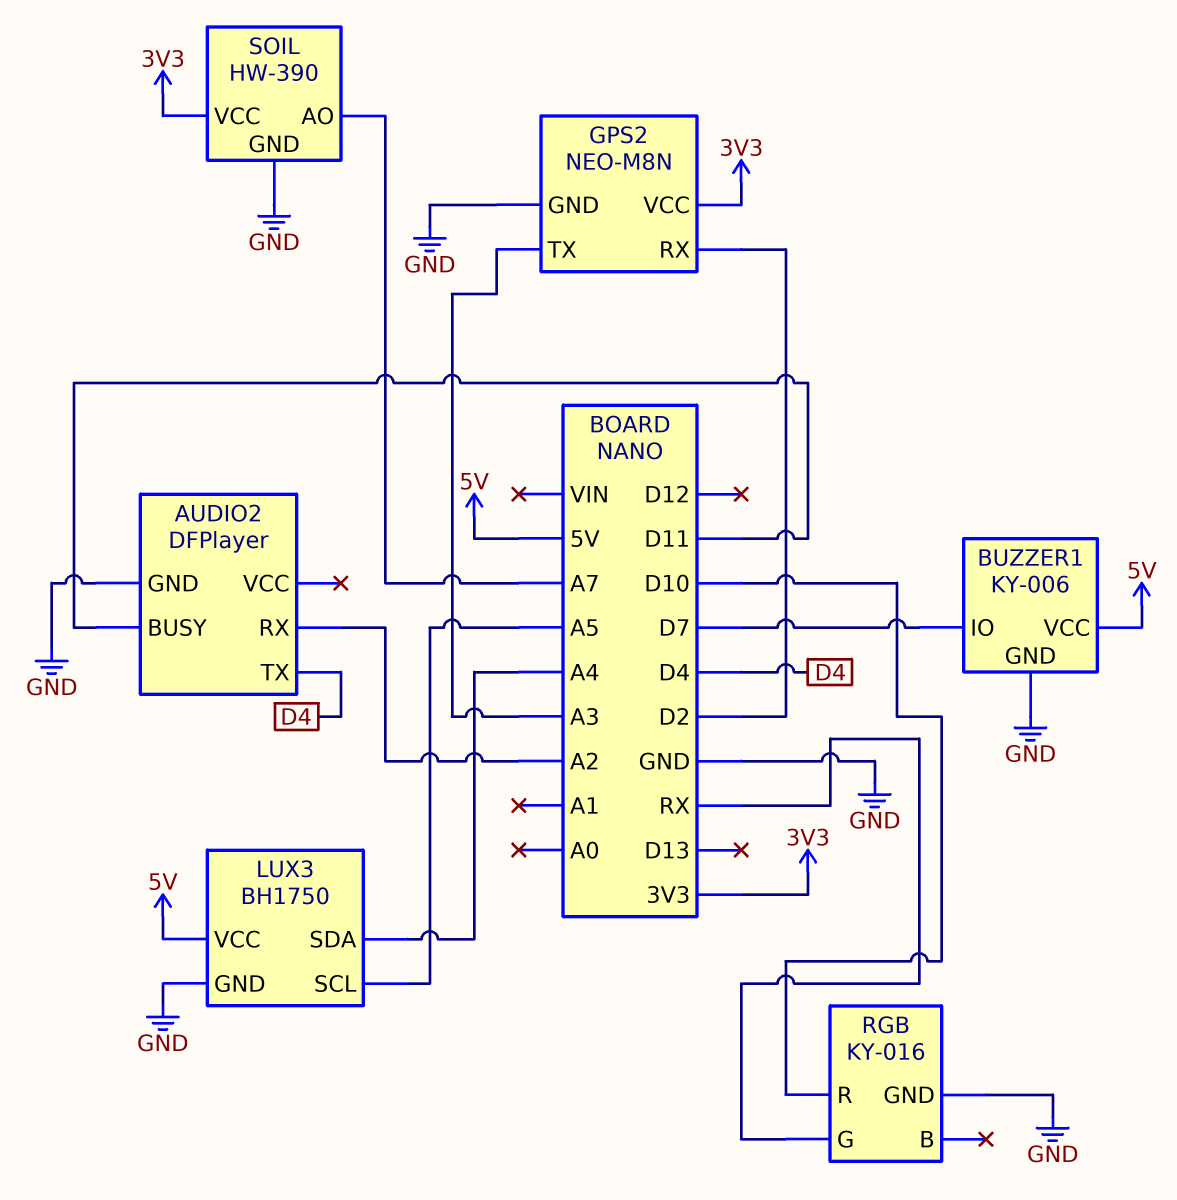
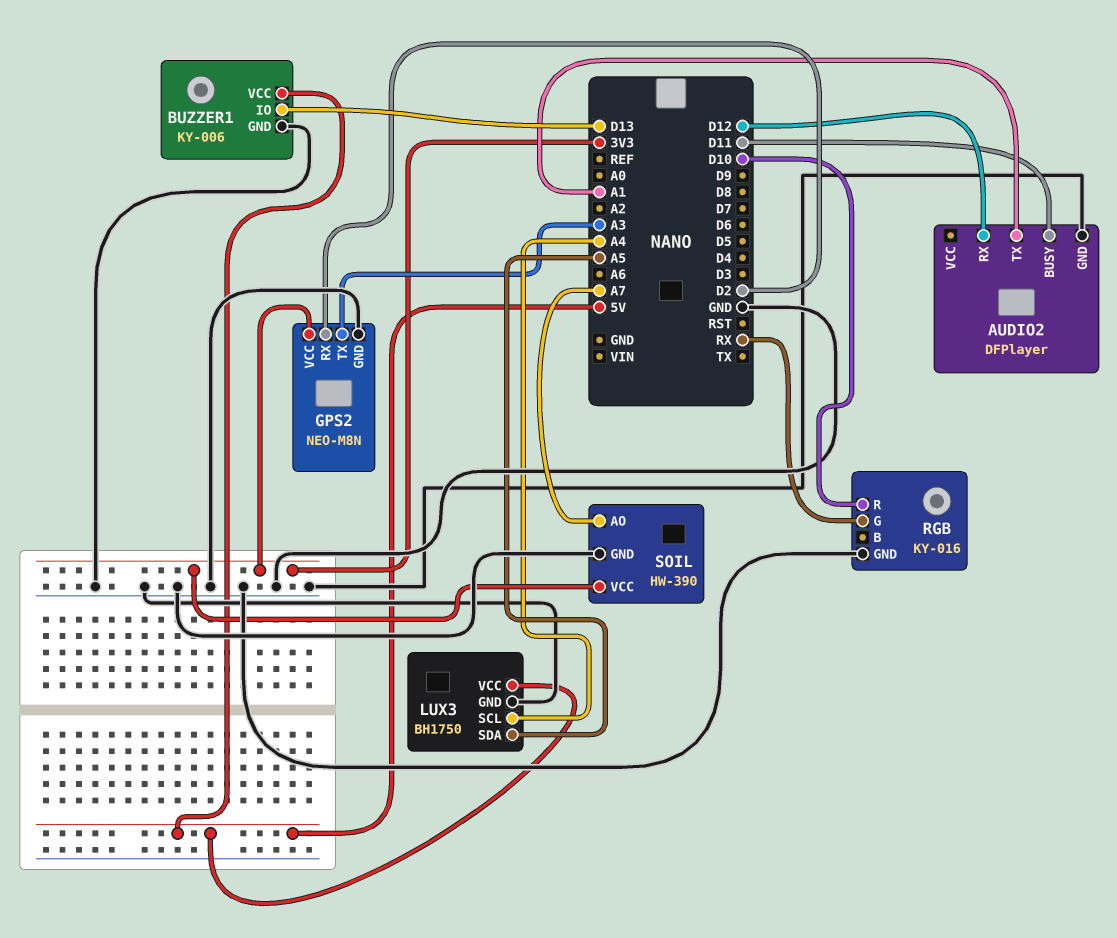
AUDIO2 pin RX: A2 -> D12
AUDIO2 pin TX: D4 -> A1
BUZZER1 pin IO: D7 -> D13
LUX3 pin SCL: A5 -> A4
LUX3 pin SDA: A4 -> A5

